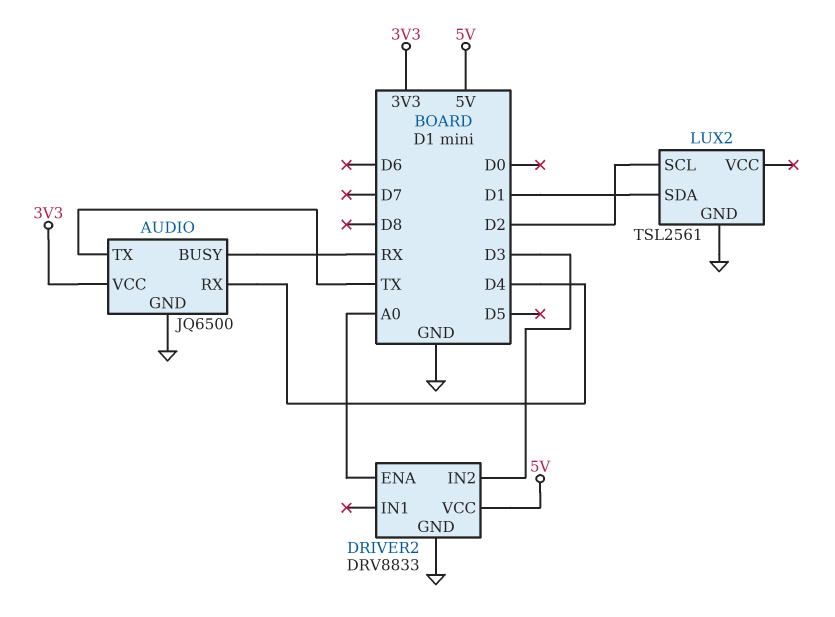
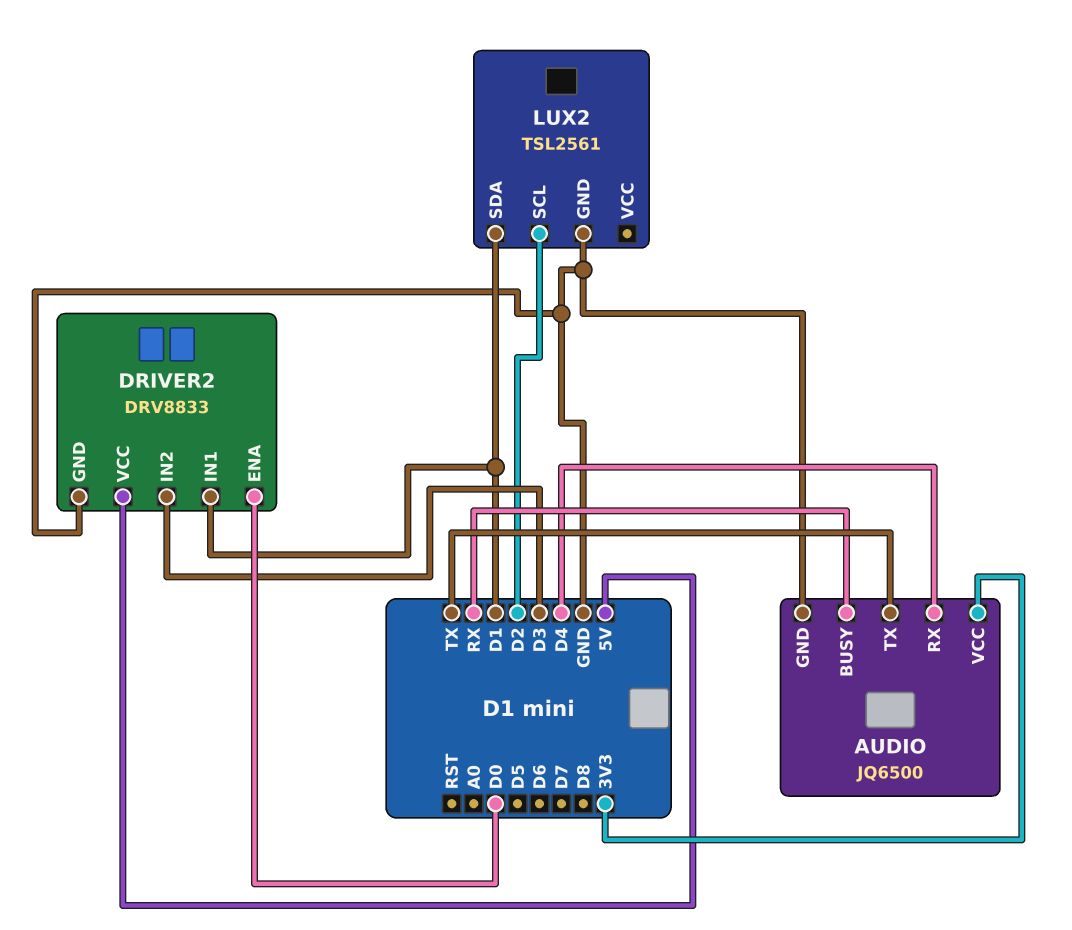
DRIVER2 pin ENA: A0 -> D0
DRIVER2 pin IN1: none -> D1

